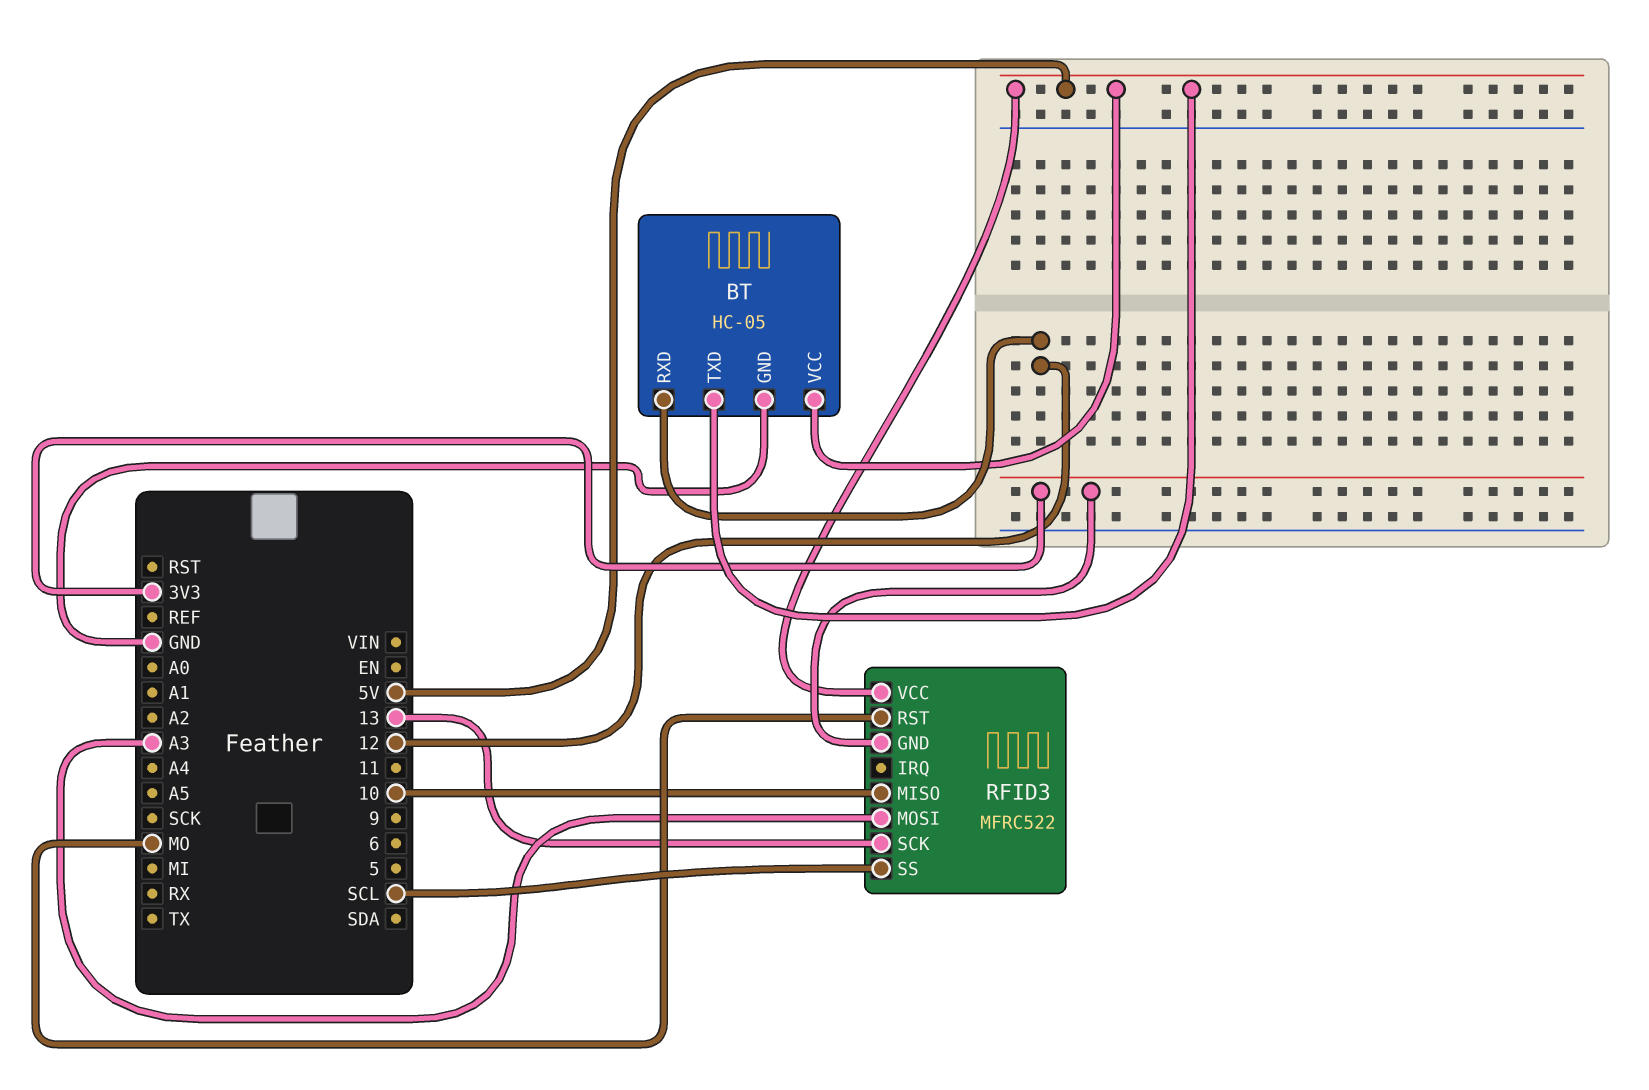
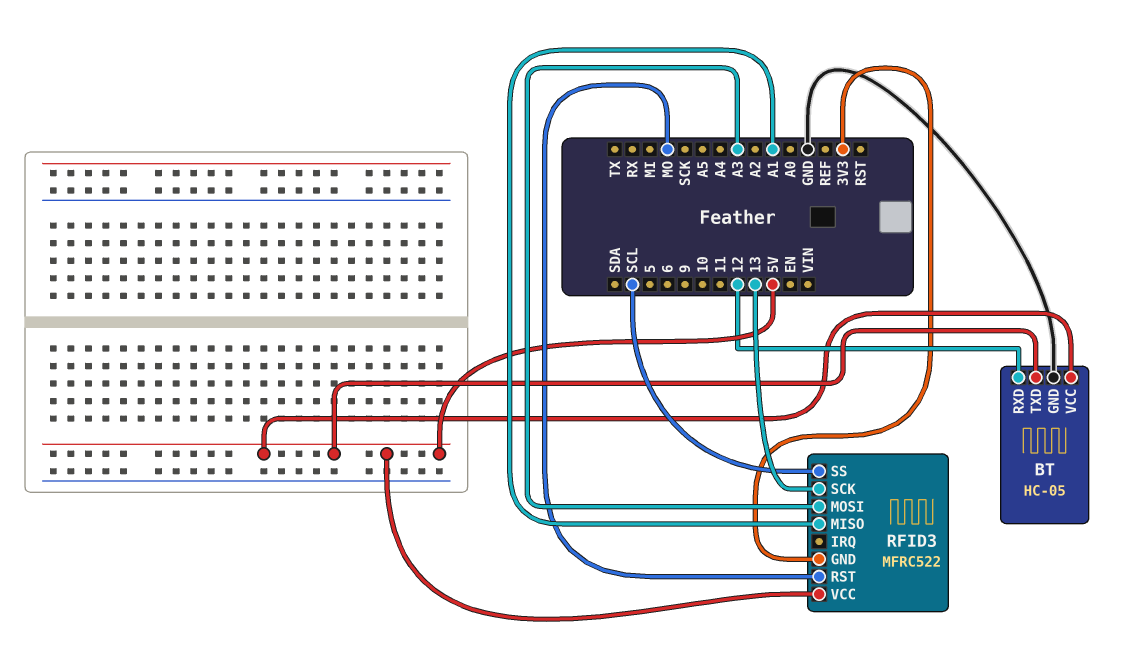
RFID3 pin MISO: 10 -> A1

